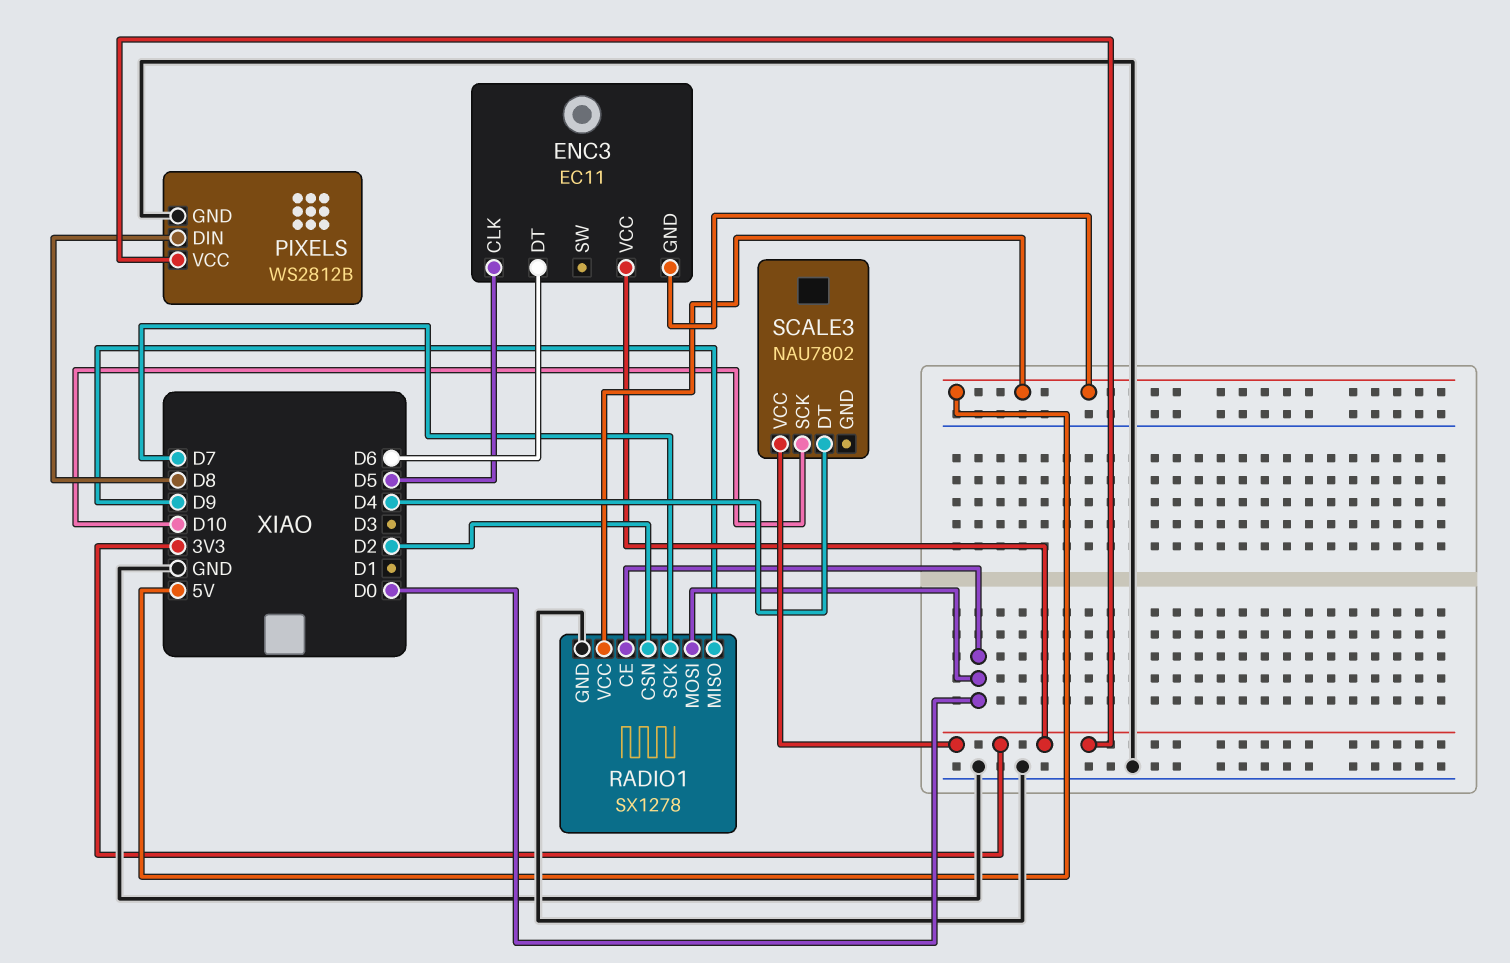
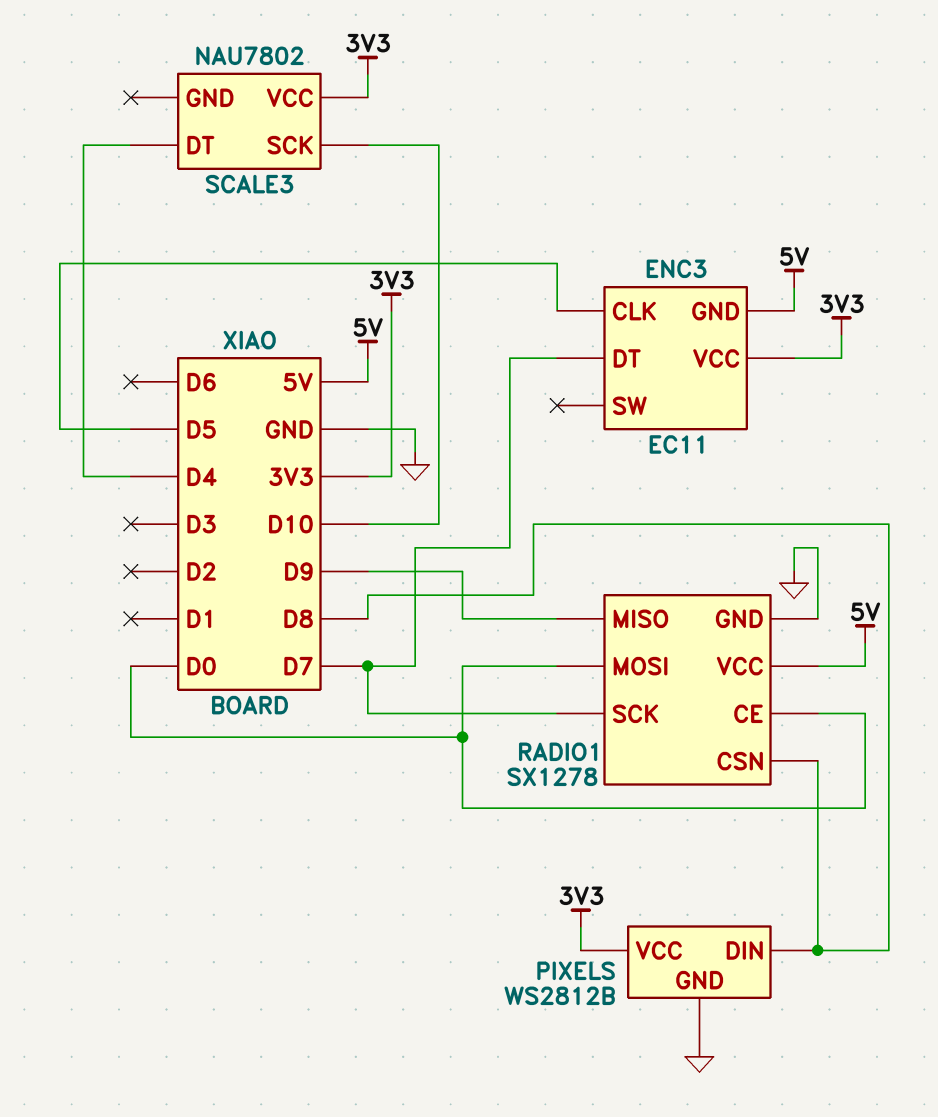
ENC3 pin DT: D6 -> D7
RADIO1 pin CSN: D2 -> D8

